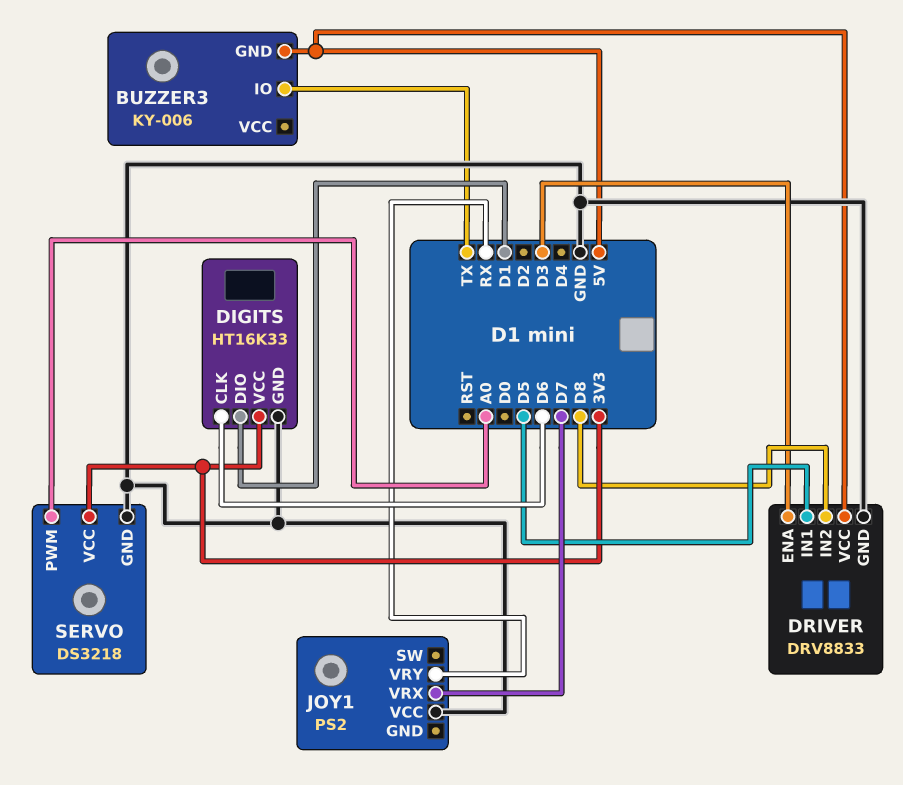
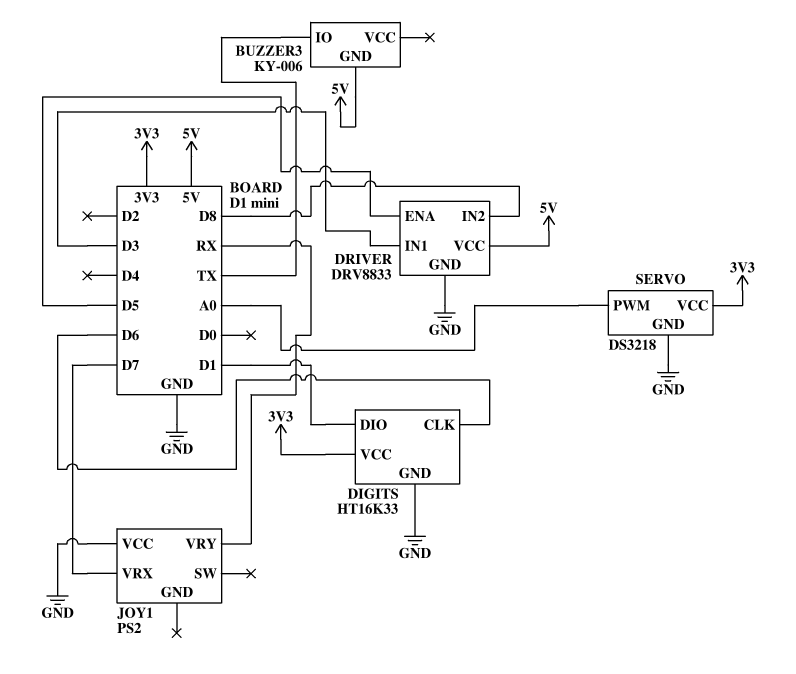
DRIVER pin ENA: D3 -> D5
DRIVER pin IN1: D5 -> D3

